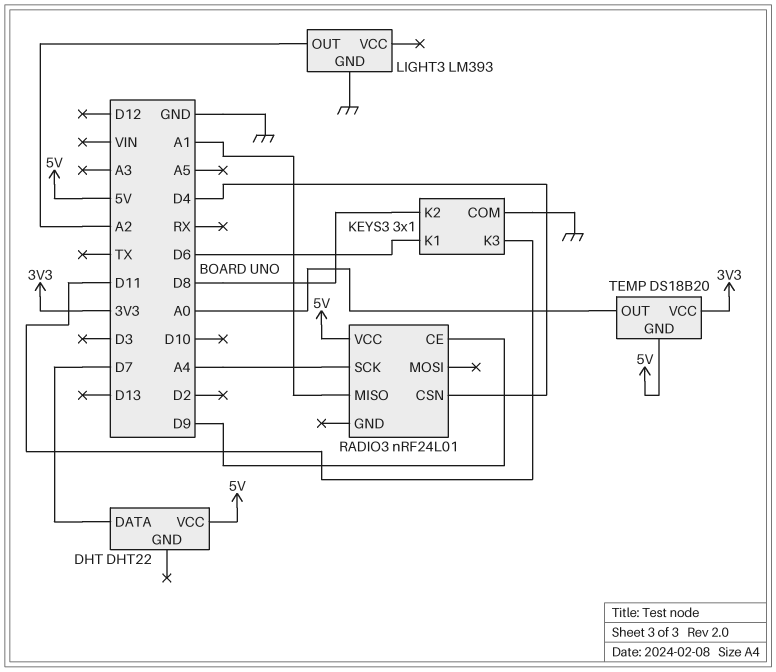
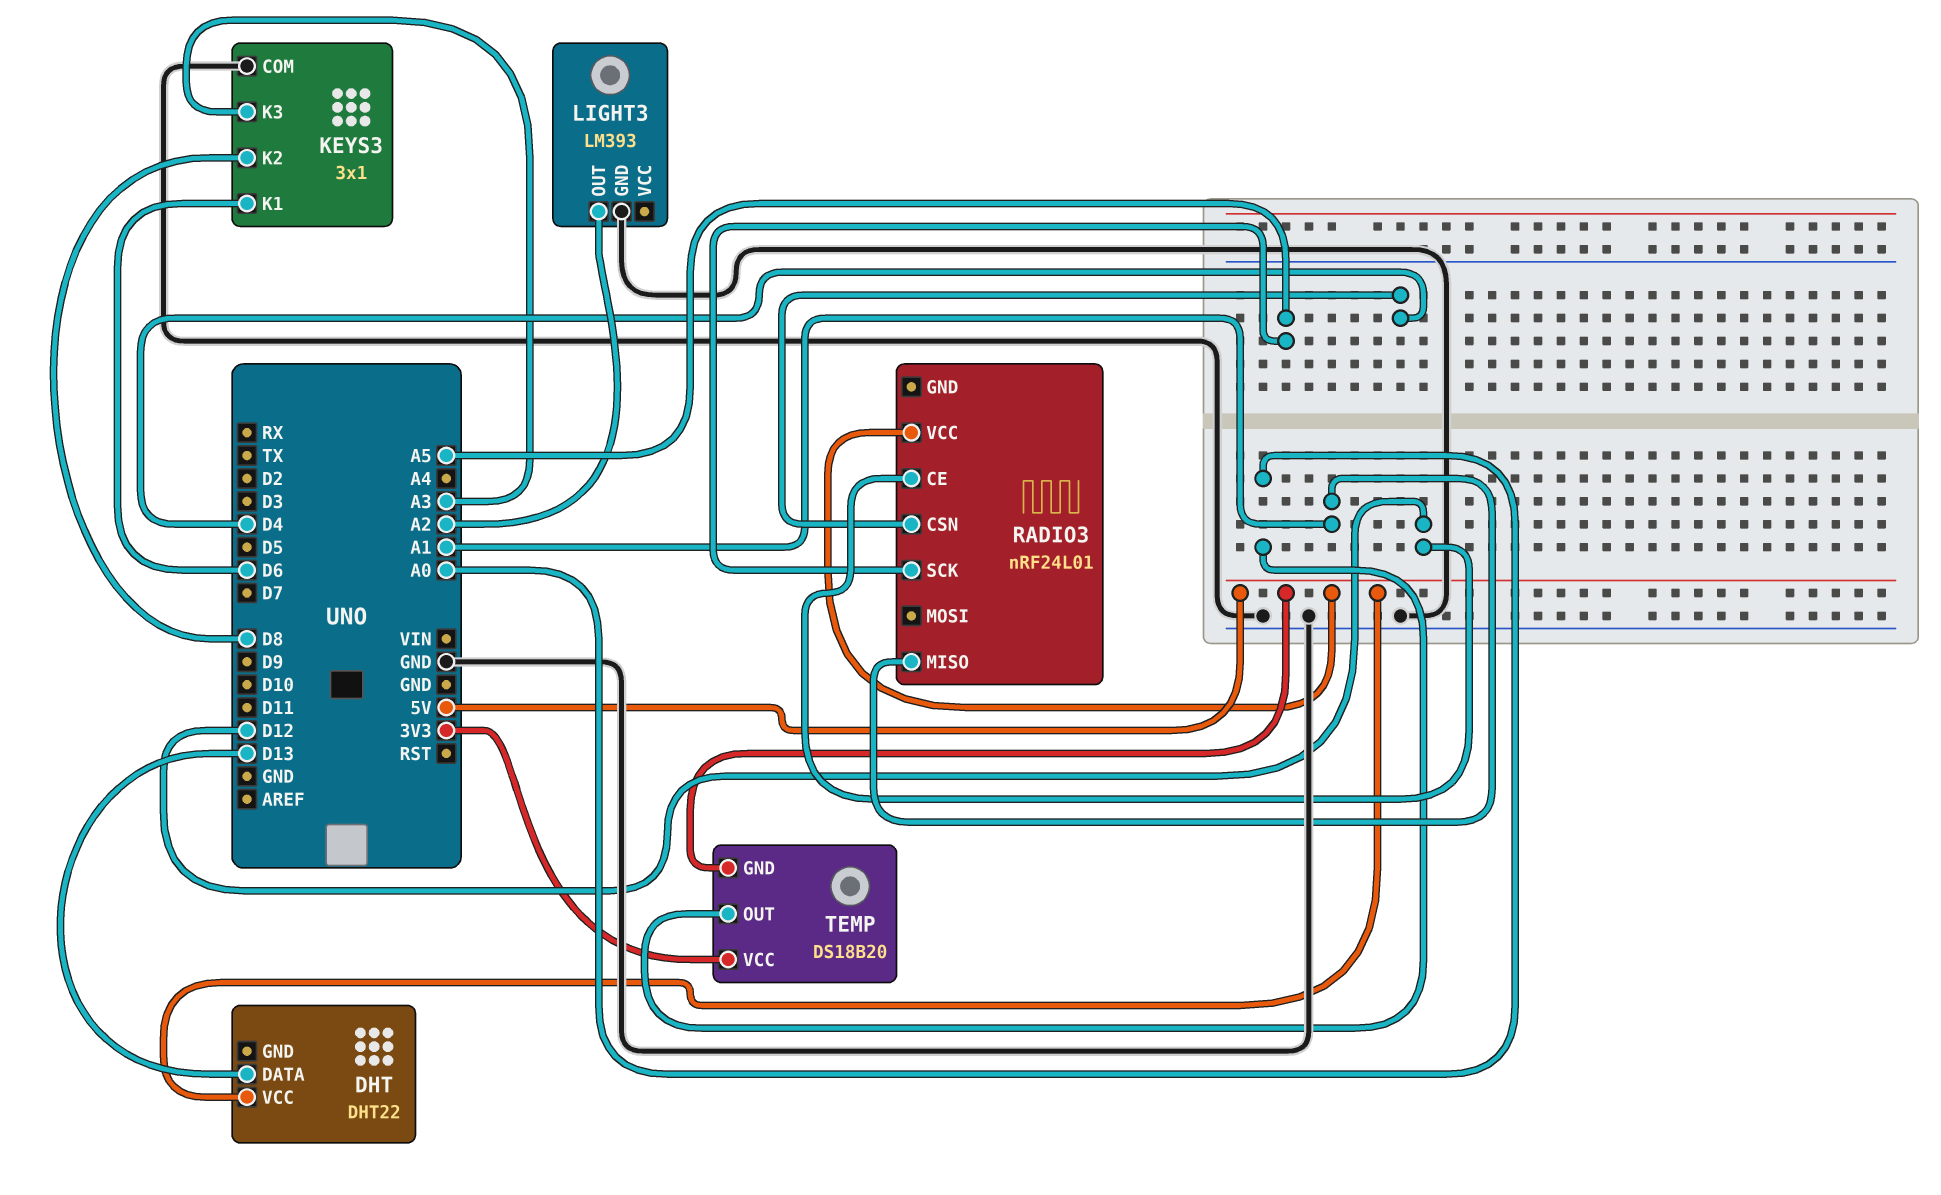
DHT pin DATA: D7 -> D13
KEYS3 pin K3: D11 -> A3
RADIO3 pin CE: D9 -> D12
RADIO3 pin SCK: A4 -> A5

